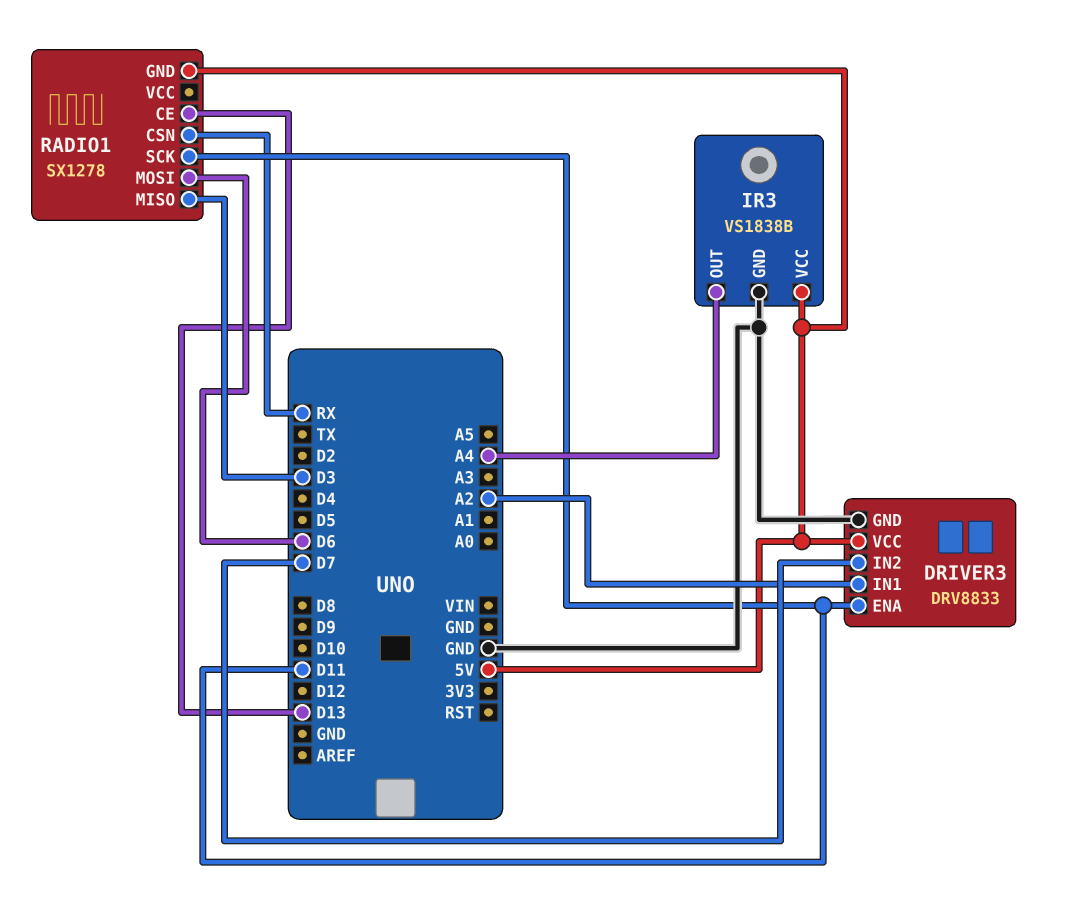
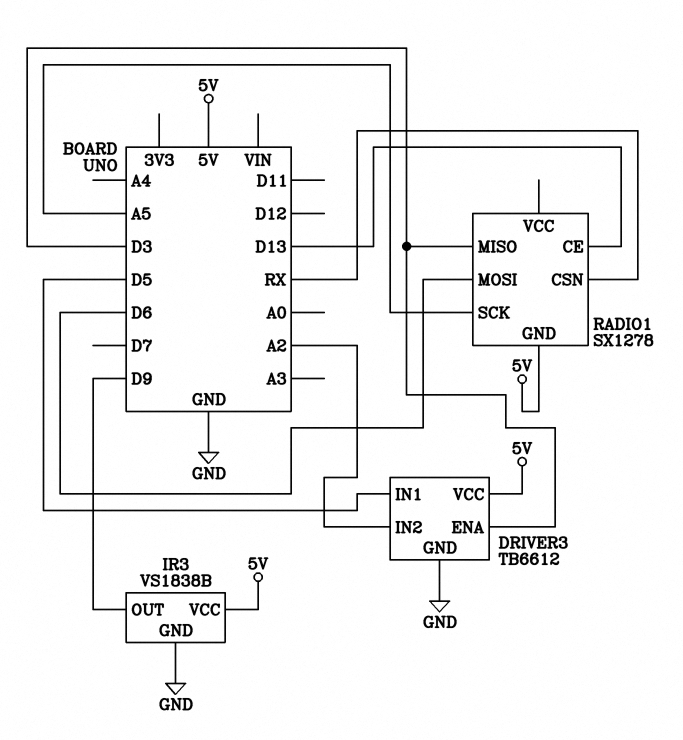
DRIVER3: DRV8833 -> TB6612
DRIVER3 pin ENA: D11 -> D3
DRIVER3 pin IN1: A2 -> D5
DRIVER3 pin IN2: D7 -> A2
IR3 pin OUT: A4 -> D9
RADIO1 pin SCK: D11 -> A5

